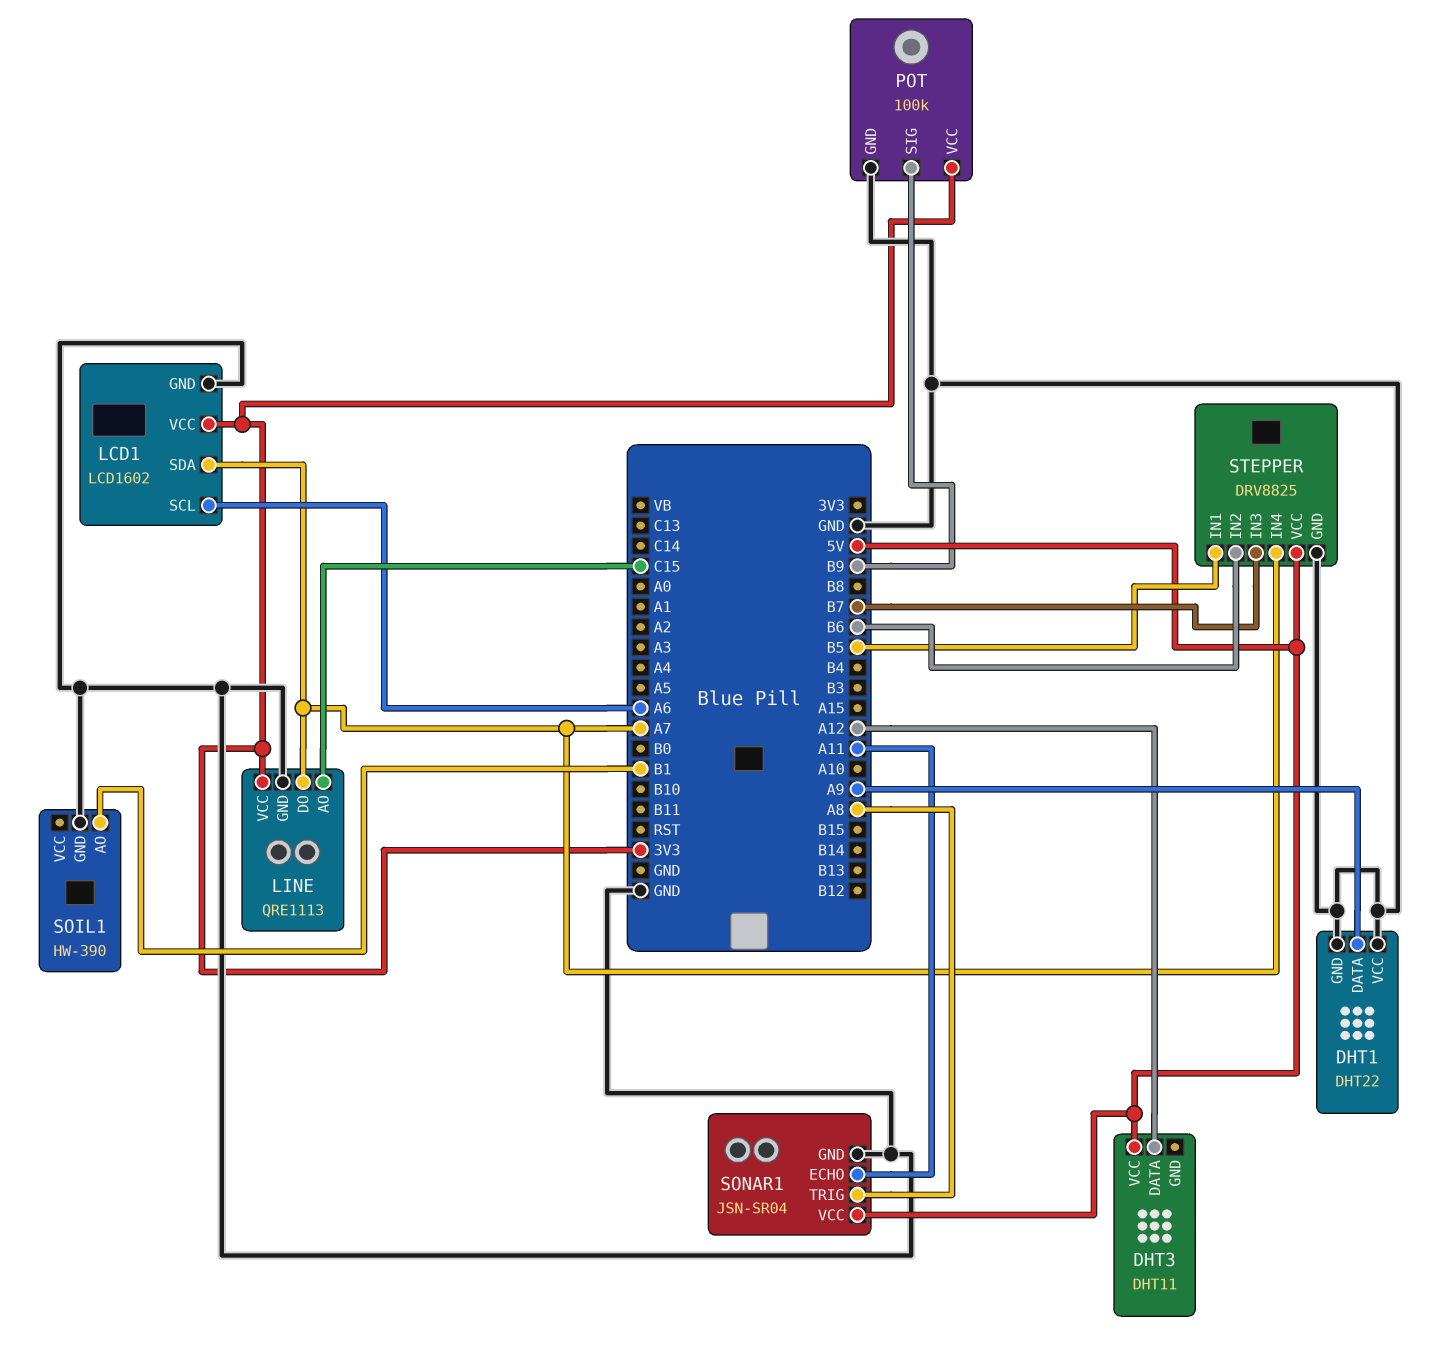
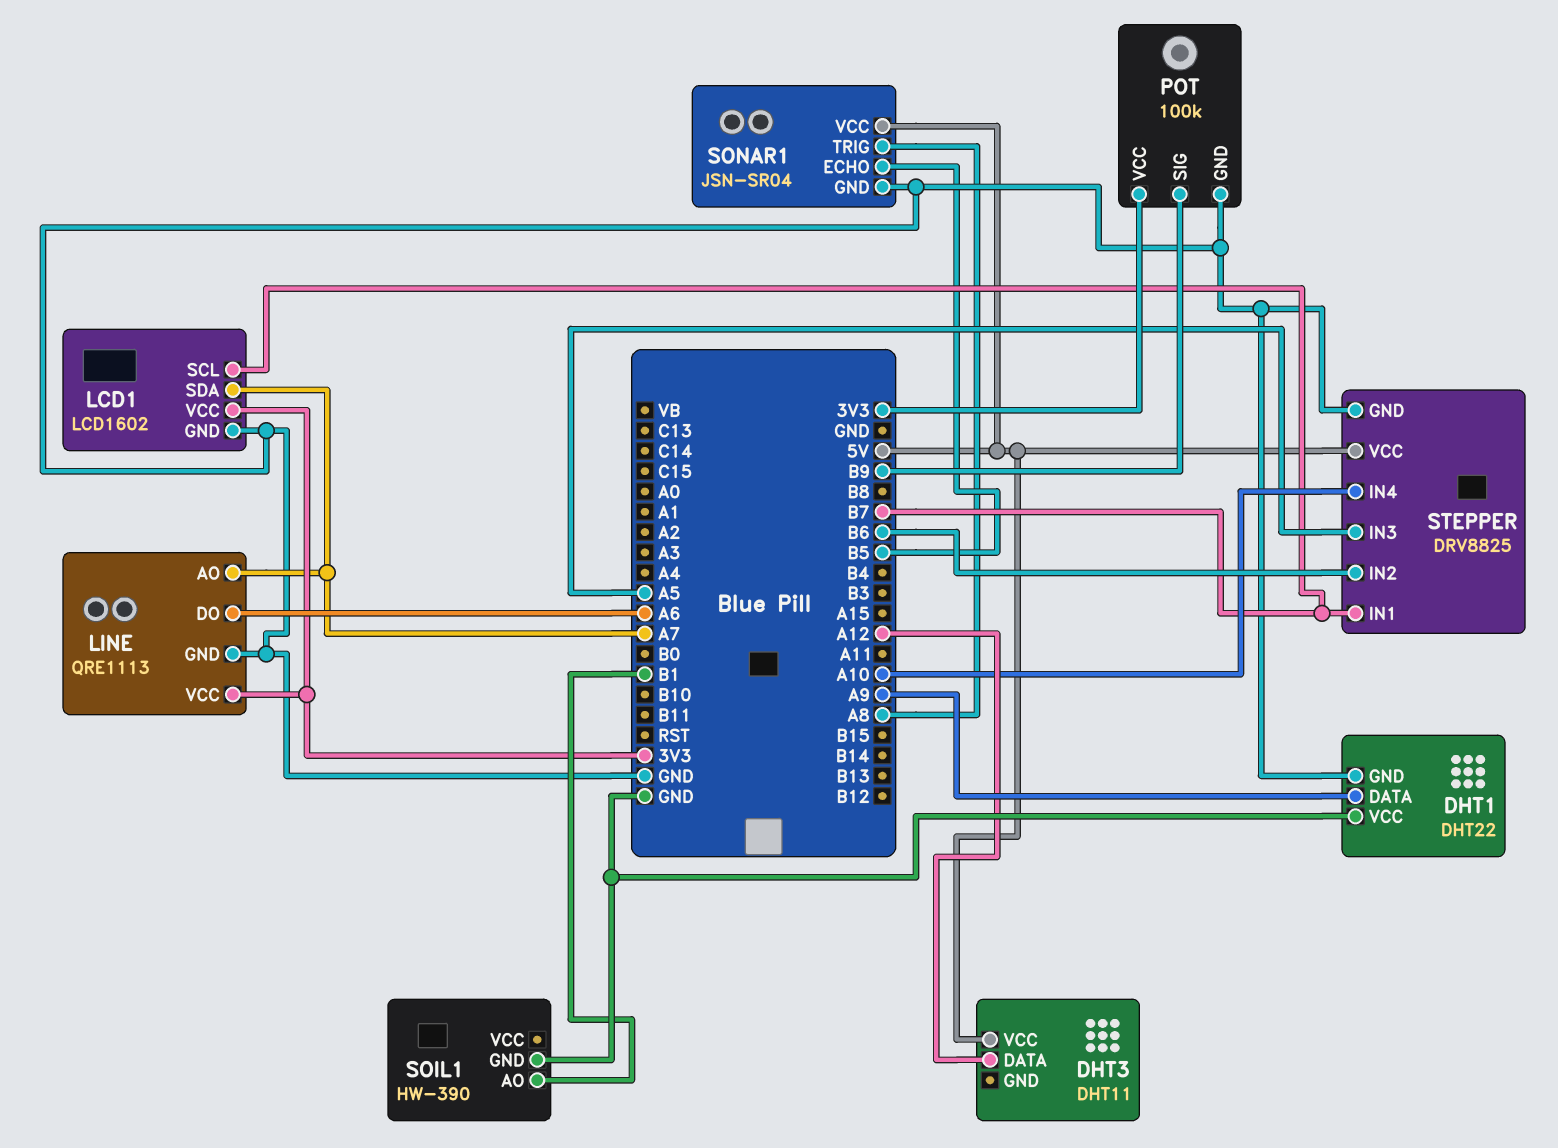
LCD1 pin SCL: A6 -> B7
LINE pin AO: C15 -> A7
LINE pin DO: A7 -> A6
SONAR1 pin ECHO: A11 -> B5
STEPPER pin IN1: B5 -> B7
STEPPER pin IN3: B7 -> A5
STEPPER pin IN4: A7 -> A10

